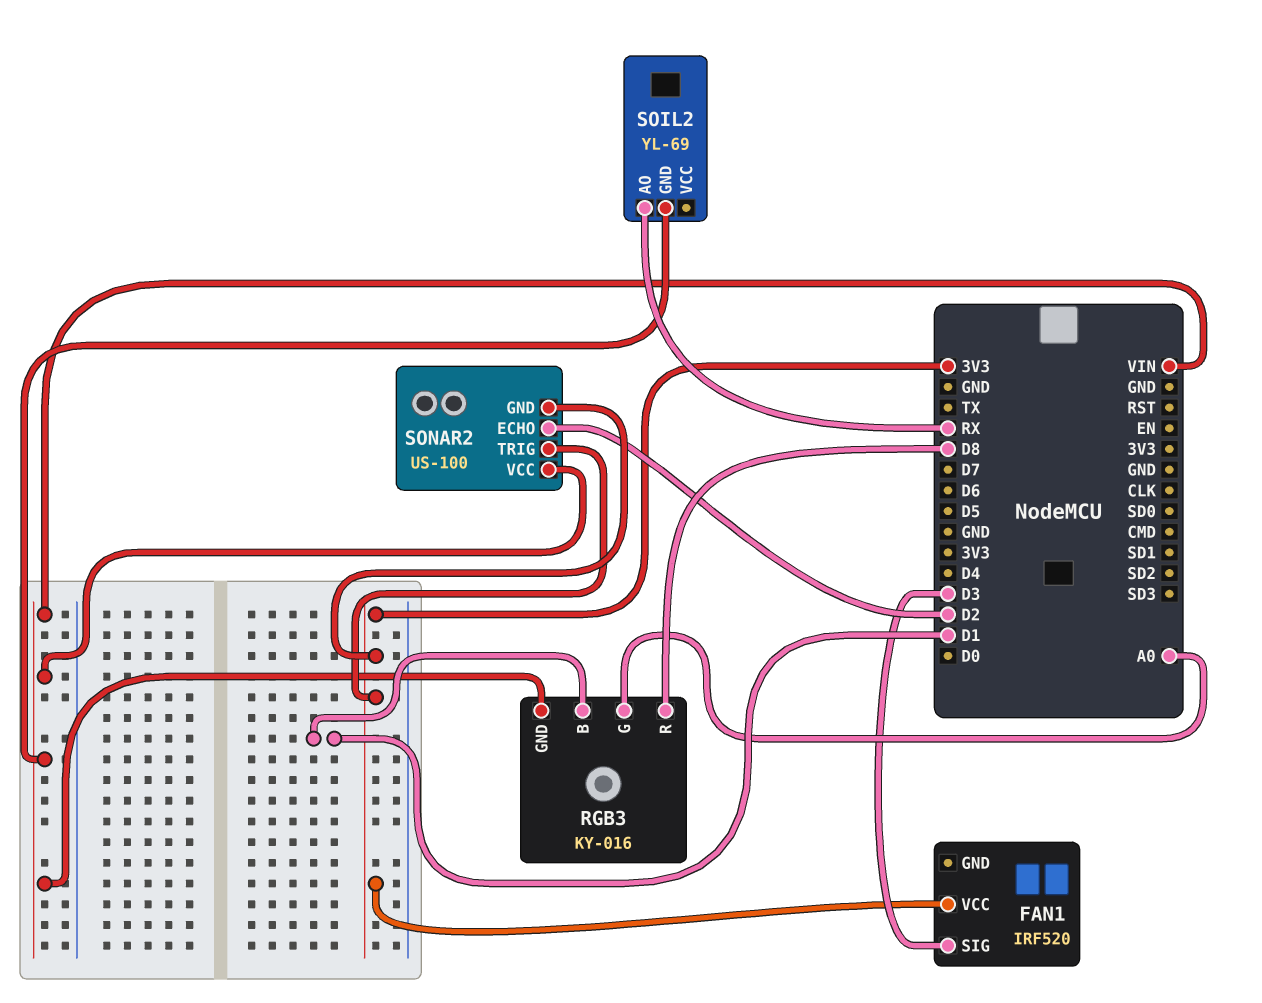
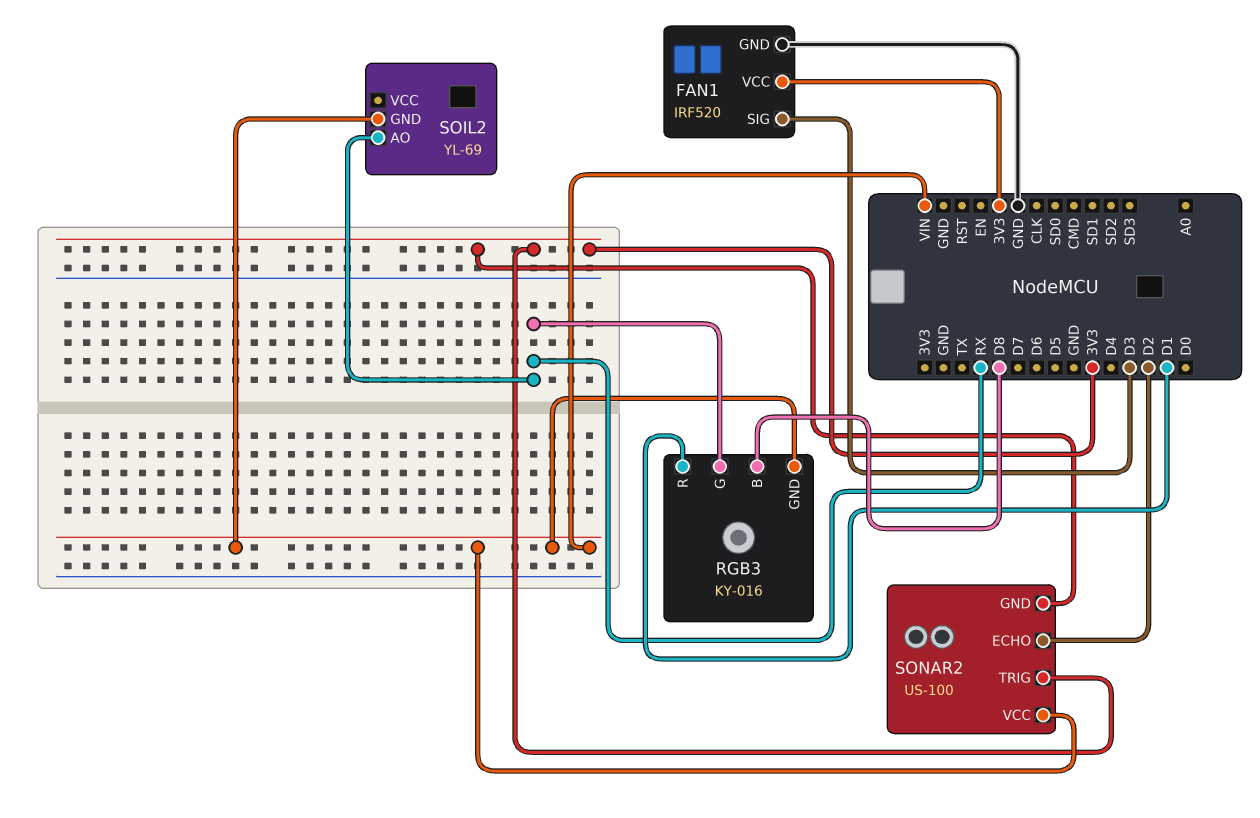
FAN1 pin GND: none -> GND
RGB3 pin B: D1 -> D8
RGB3 pin G: A0 -> RX
RGB3 pin R: D8 -> D1

